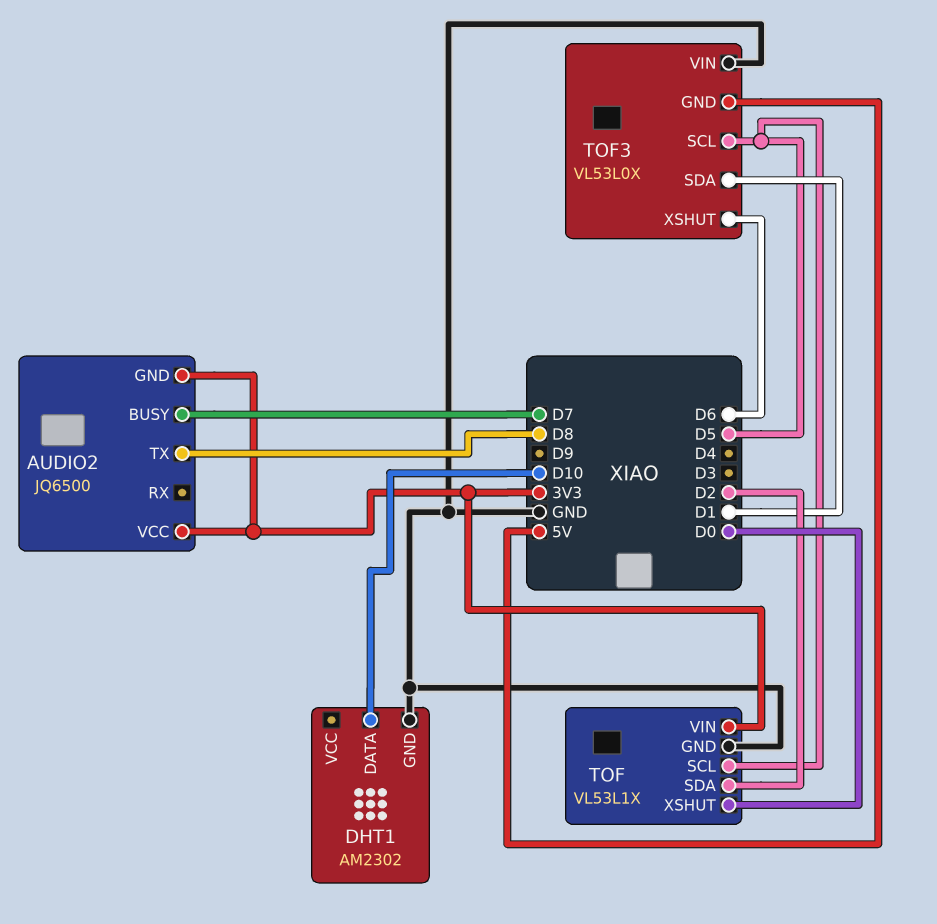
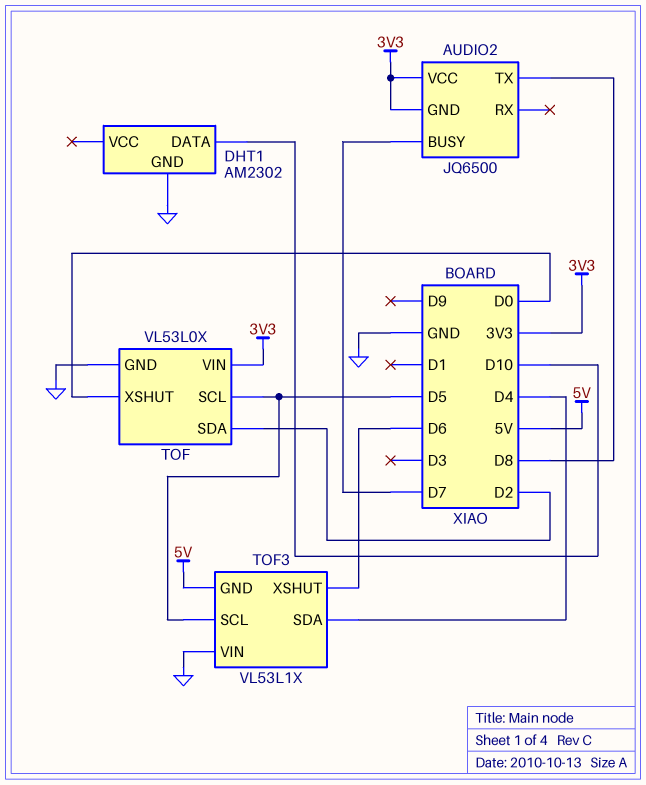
TOF: VL53L1X -> VL53L0X
TOF3: VL53L0X -> VL53L1X
TOF3 pin SDA: D1 -> D4

